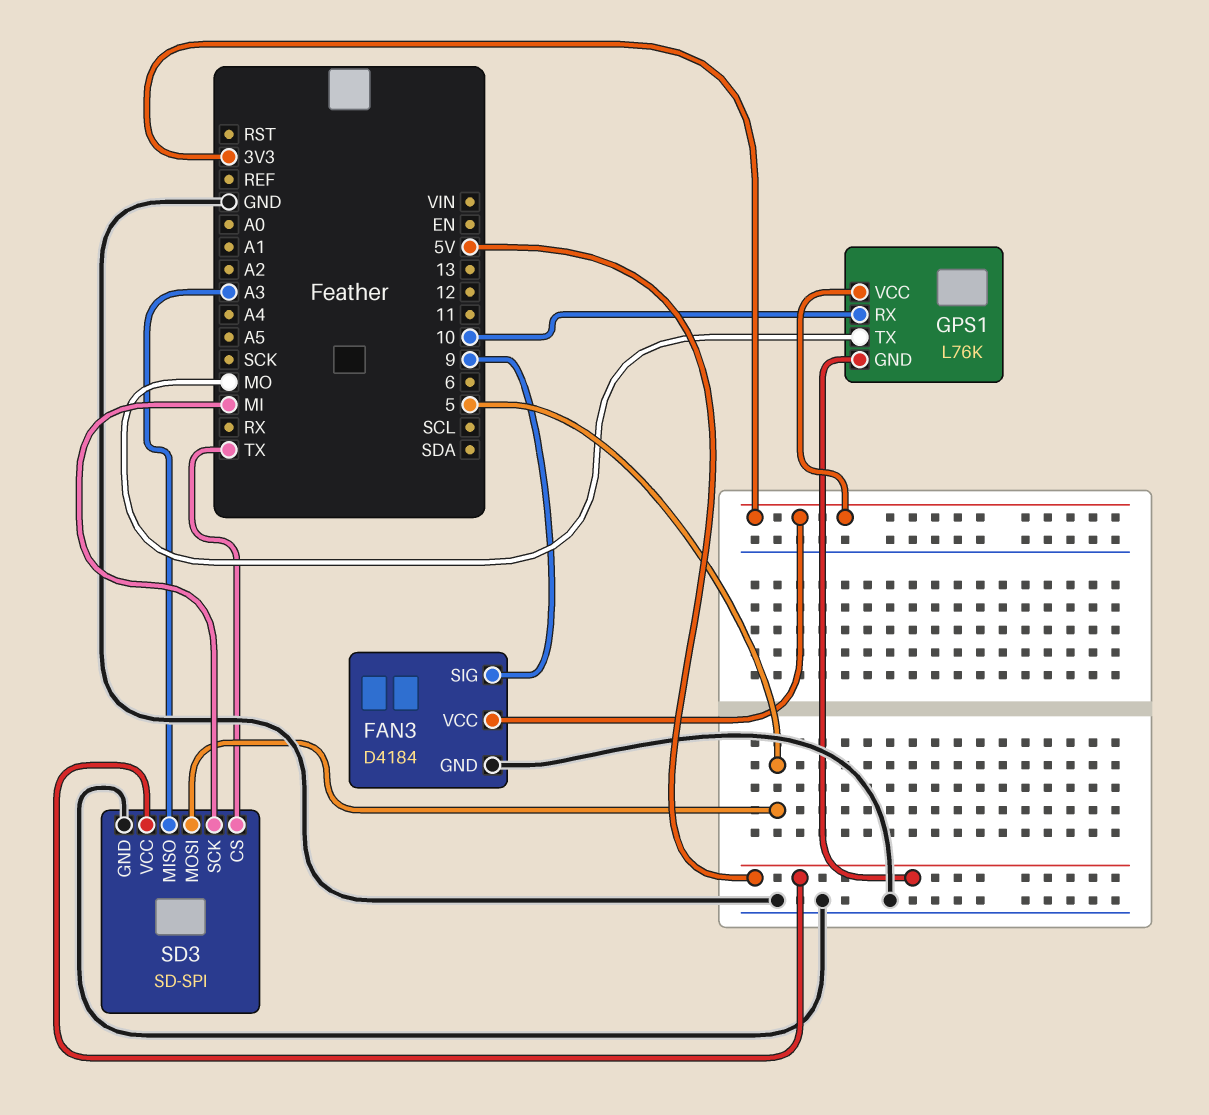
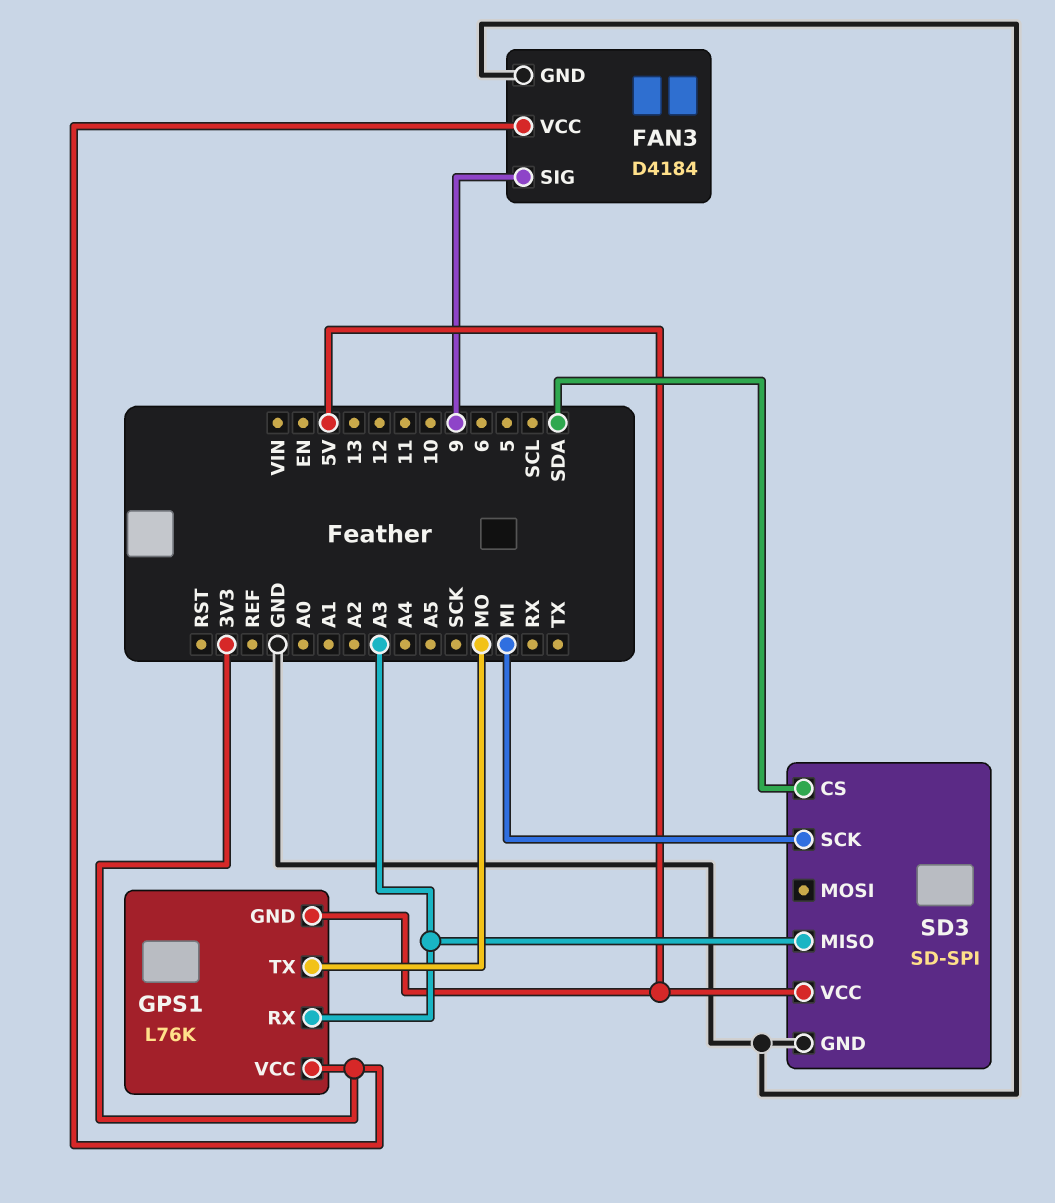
GPS1 pin RX: 10 -> A3
SD3 pin CS: TX -> SDA
SD3 pin MOSI: 5 -> none

